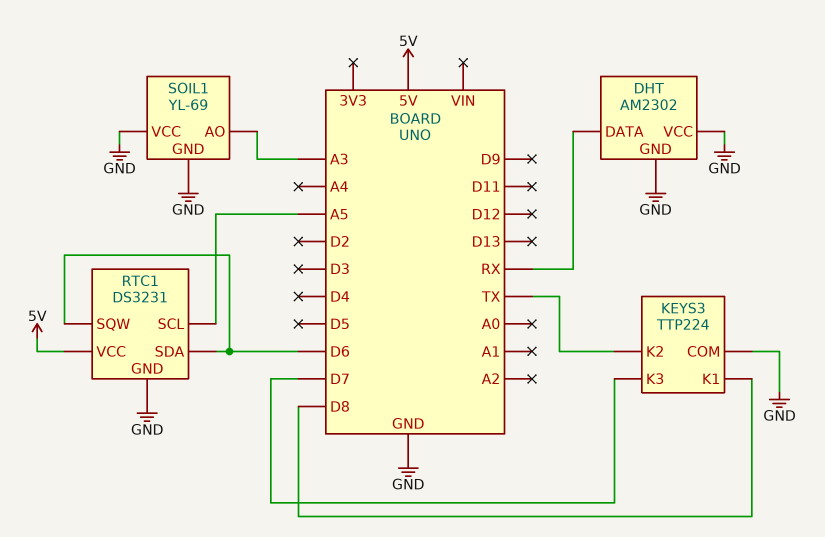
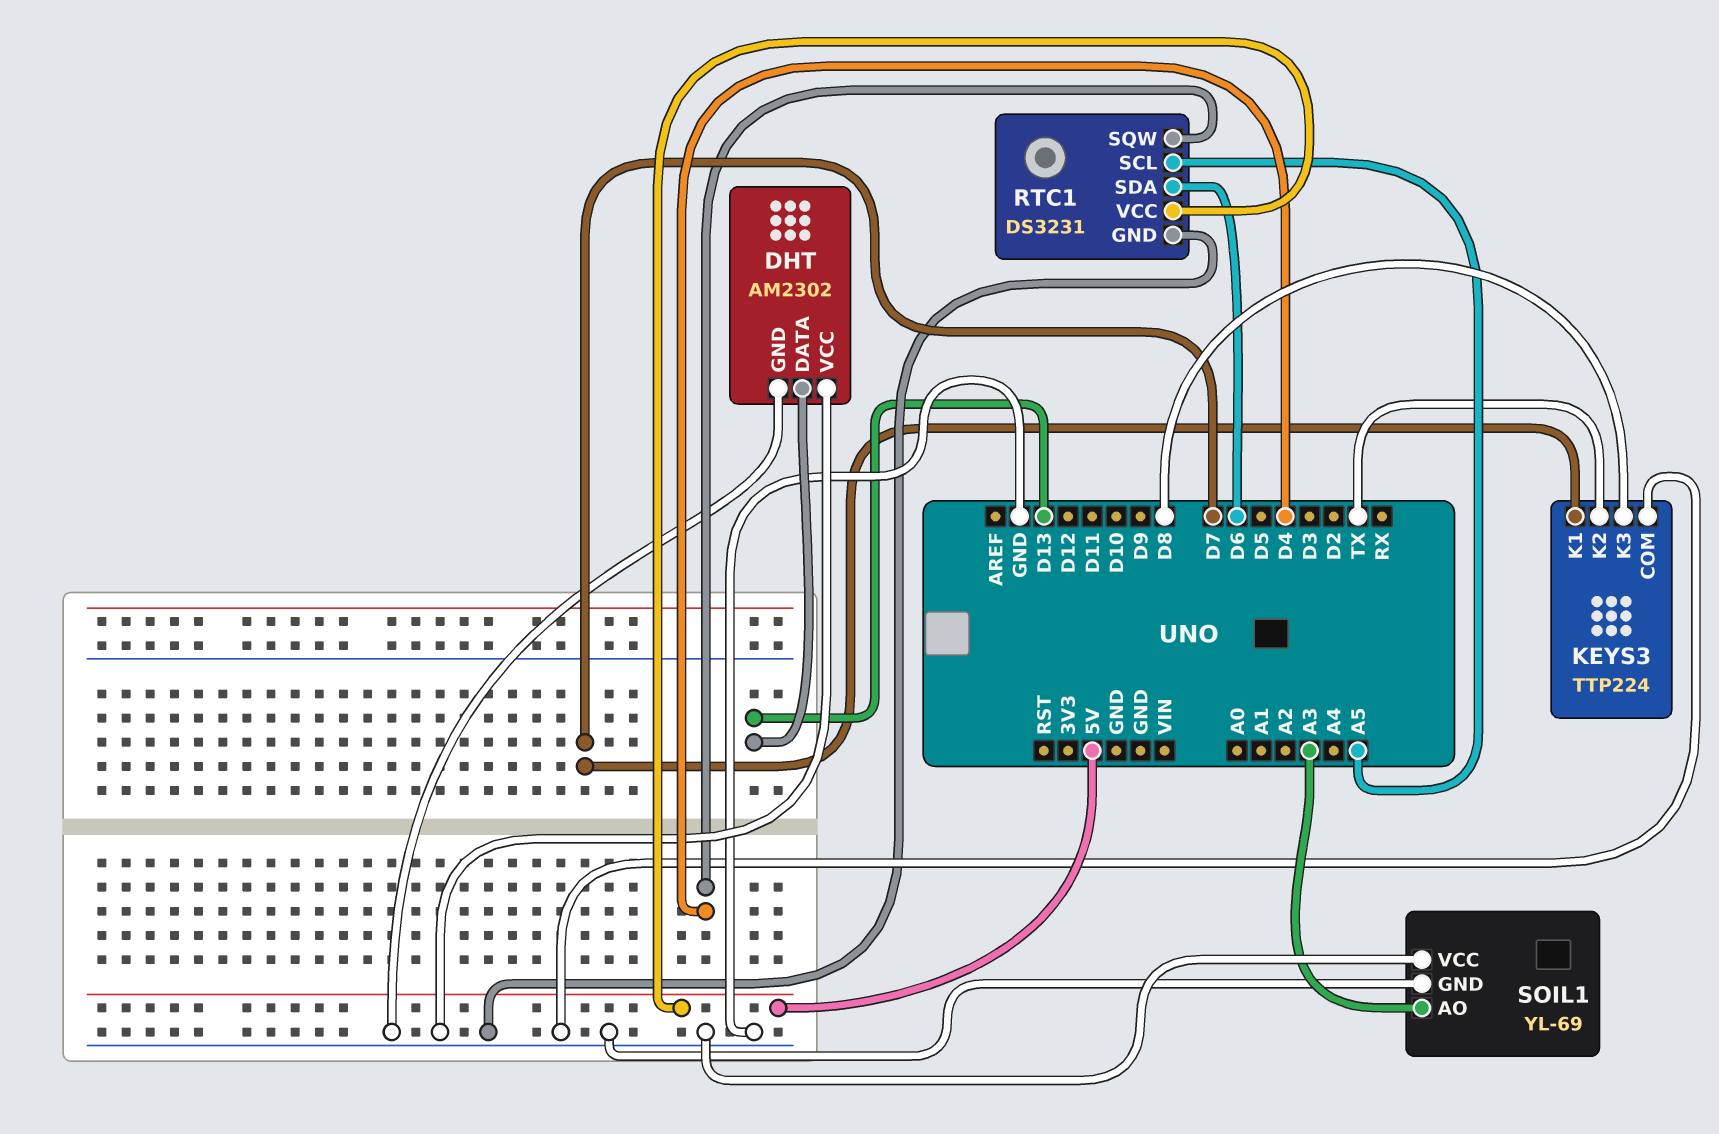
DHT pin DATA: RX -> D13
KEYS3 pin K1: D8 -> D7
KEYS3 pin K3: D7 -> D8
RTC1 pin SQW: D6 -> D4

